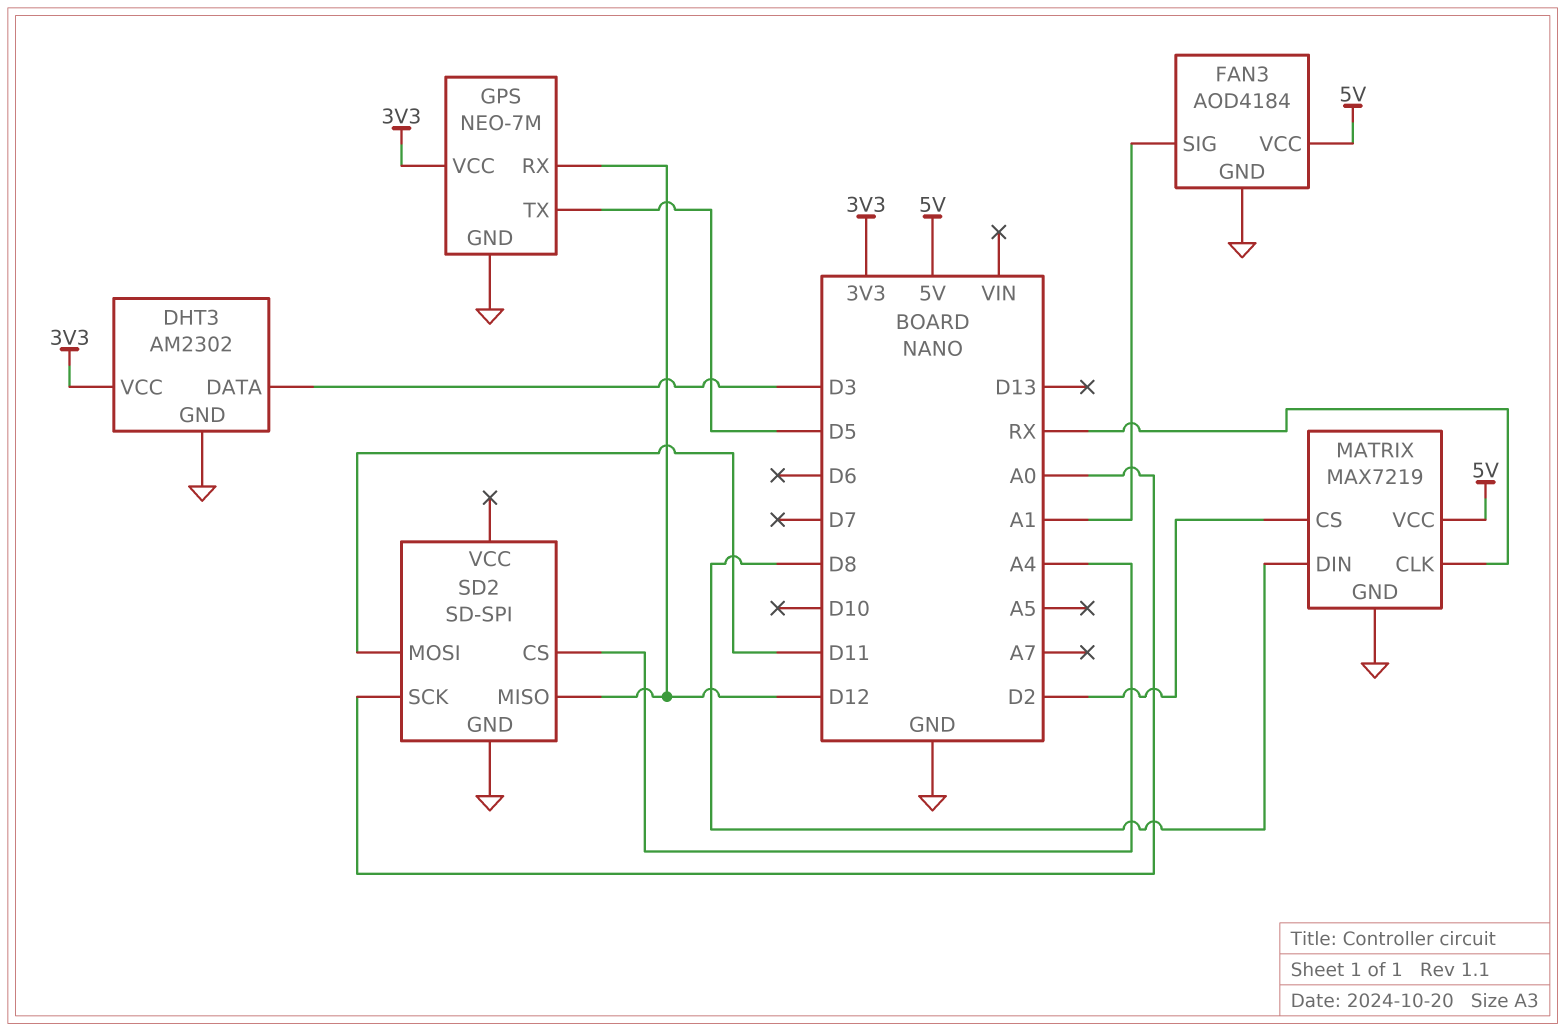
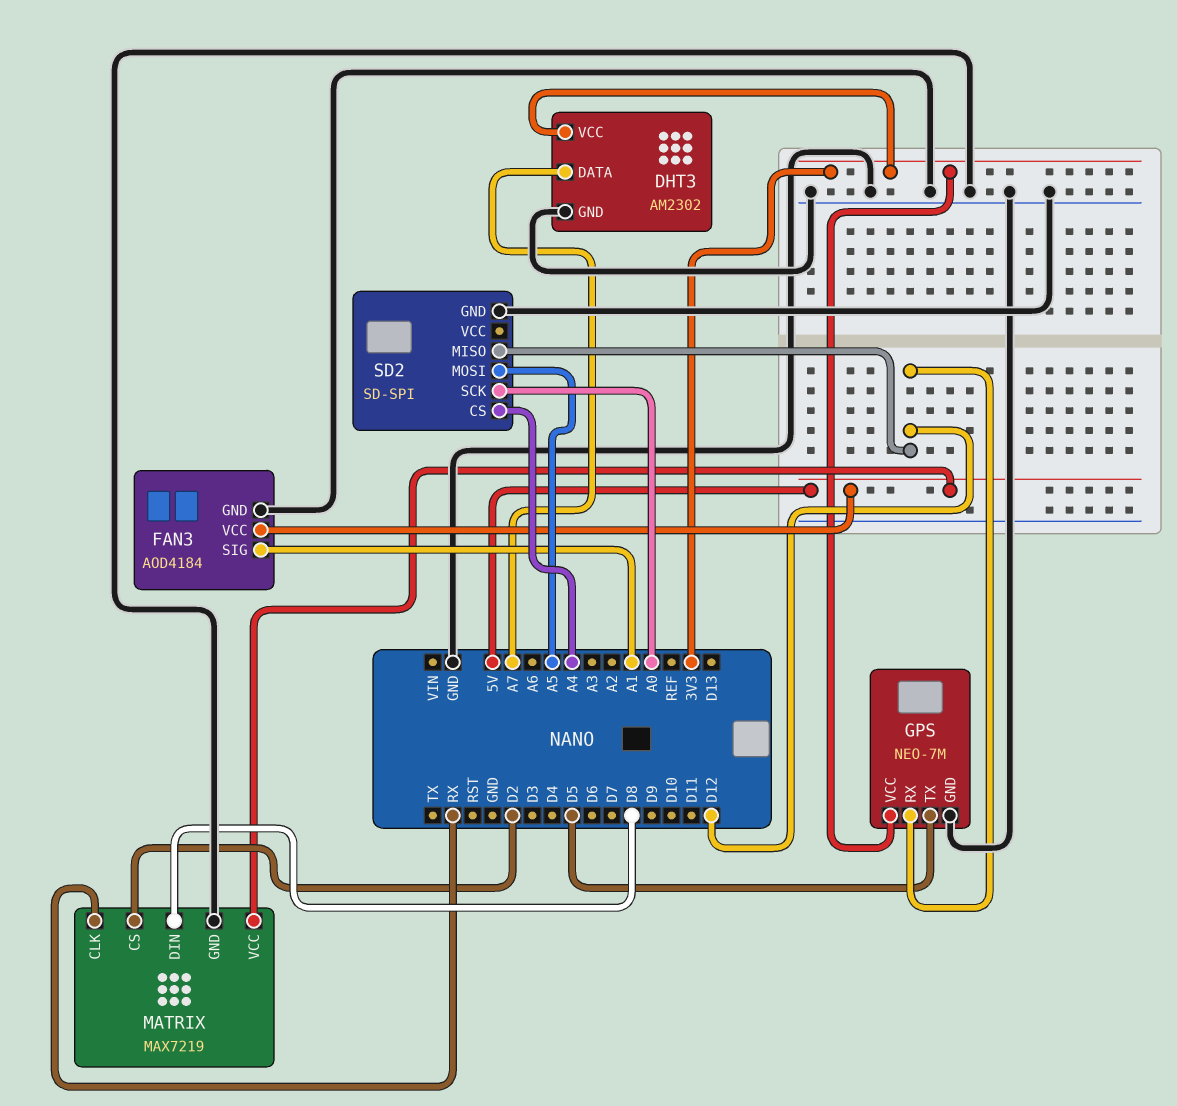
DHT3 pin DATA: D3 -> A7
SD2 pin MOSI: D11 -> A5

